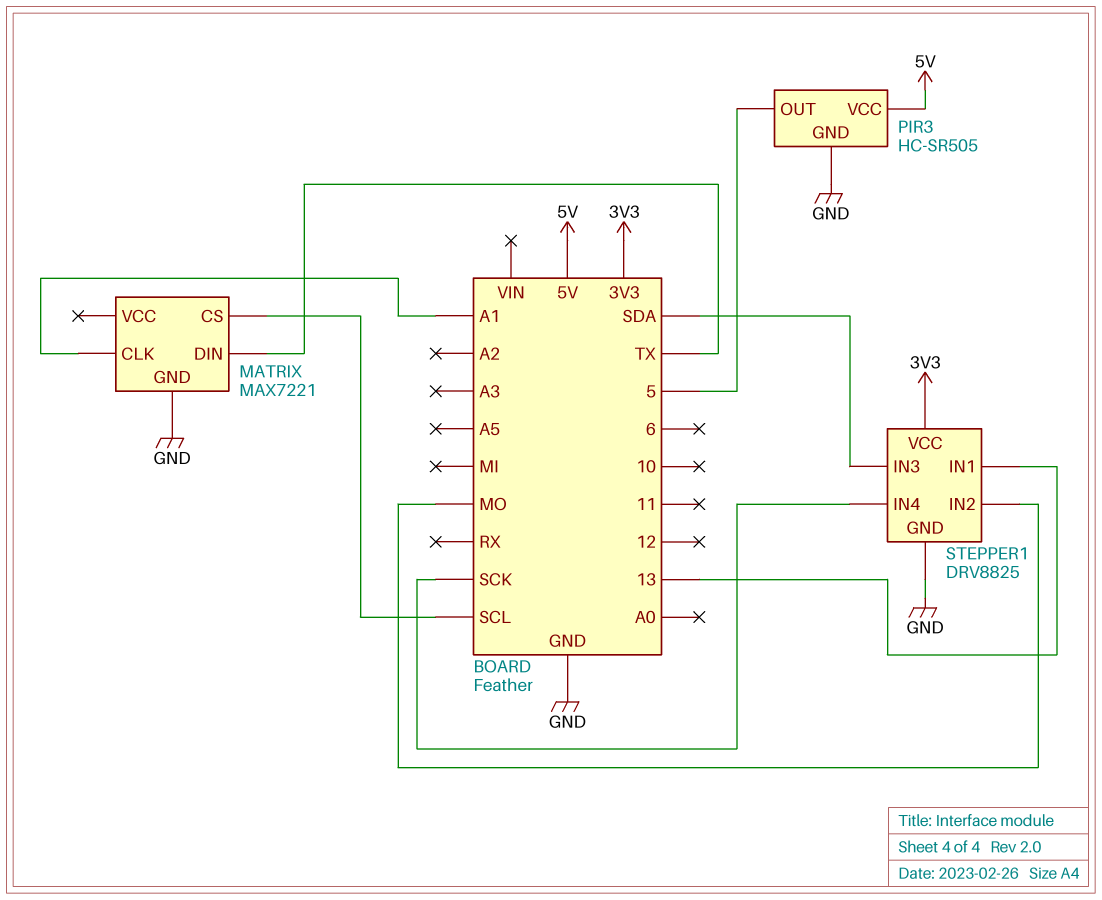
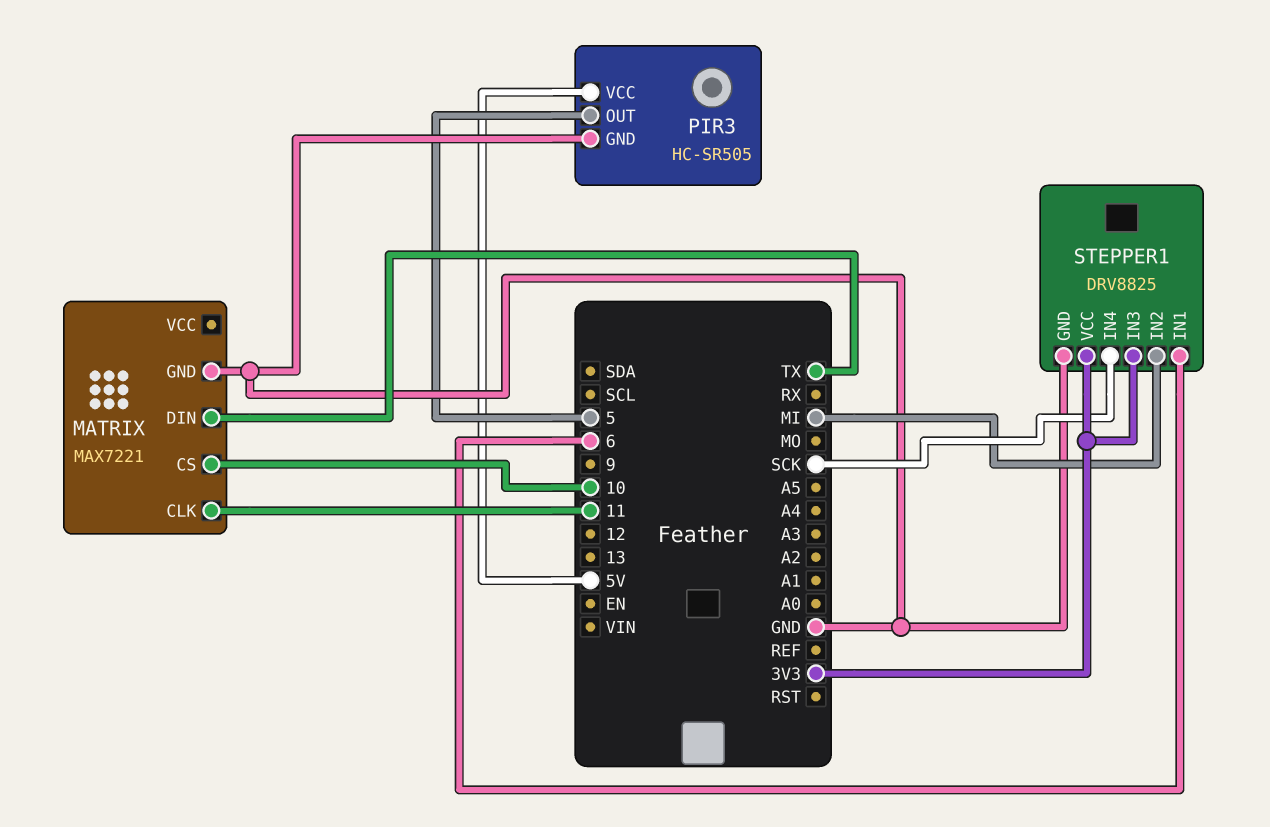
MATRIX pin CLK: A1 -> 11
MATRIX pin CS: SCL -> 10
STEPPER1 pin IN1: 13 -> 6
STEPPER1 pin IN2: MO -> MI
STEPPER1 pin IN3: SDA -> 3V3

